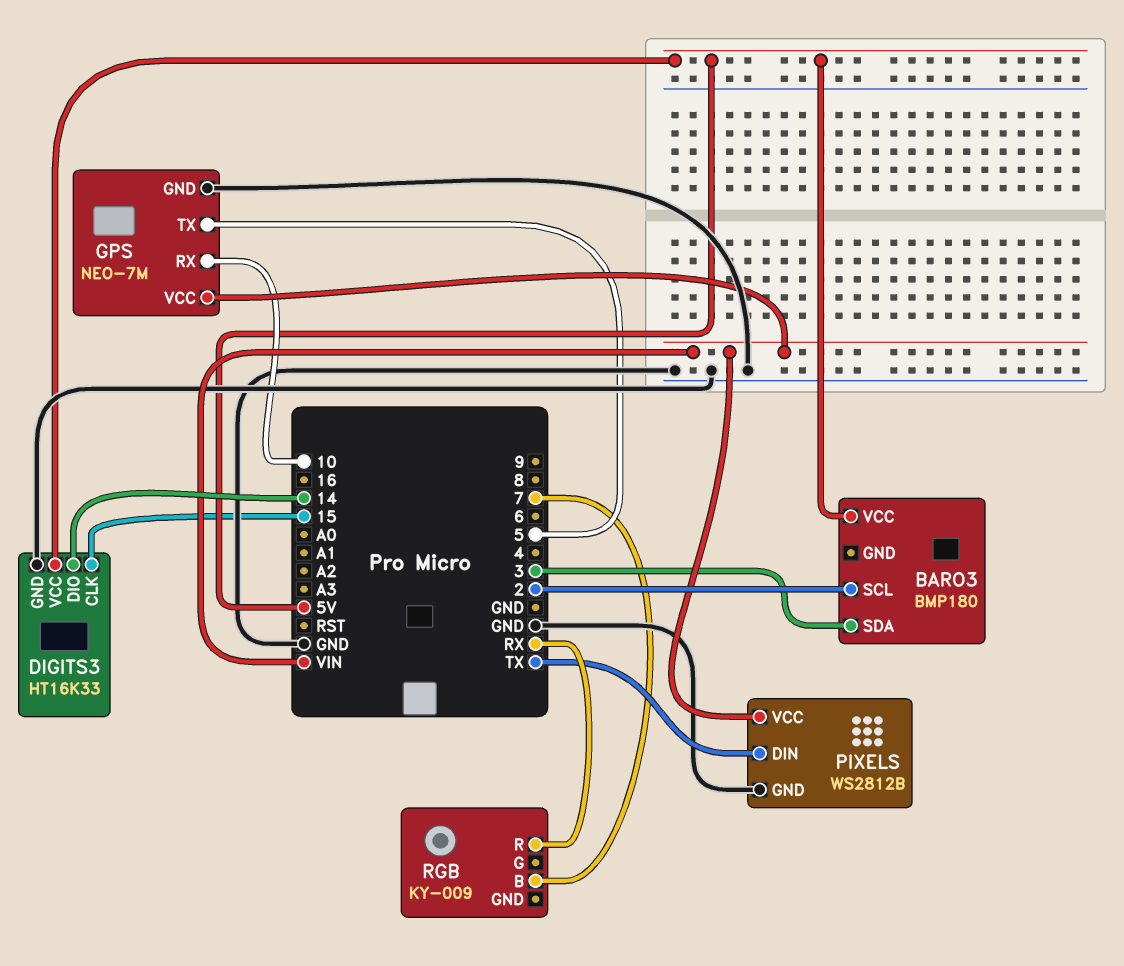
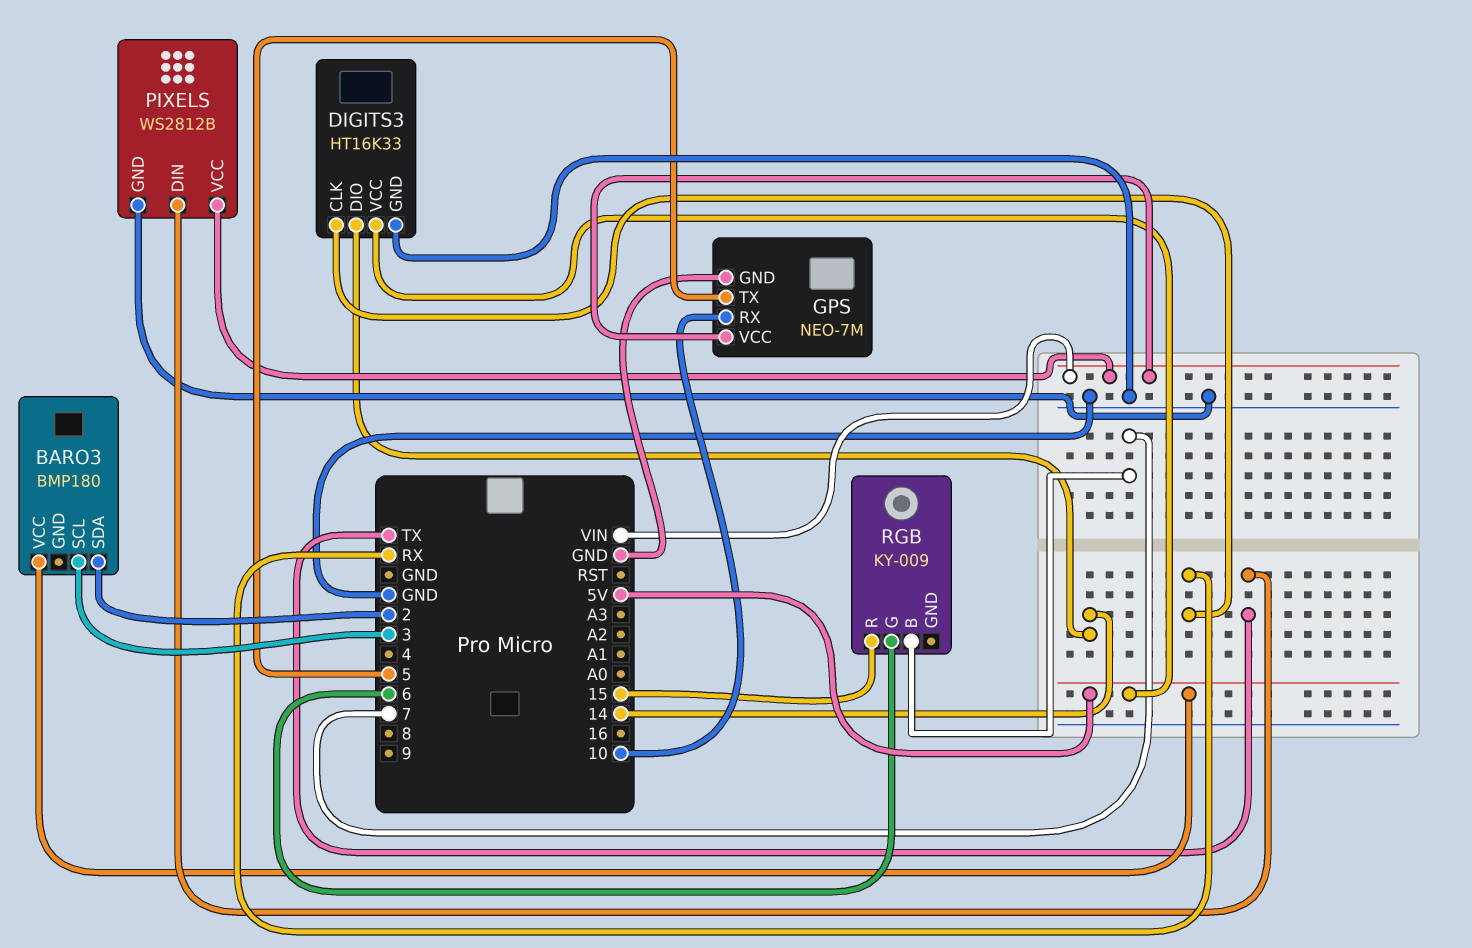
BARO3 pin SCL: 2 -> 3
BARO3 pin SDA: 3 -> 2
DIGITS3 pin CLK: 15 -> RX
RGB pin G: none -> 6
RGB pin R: RX -> 15

